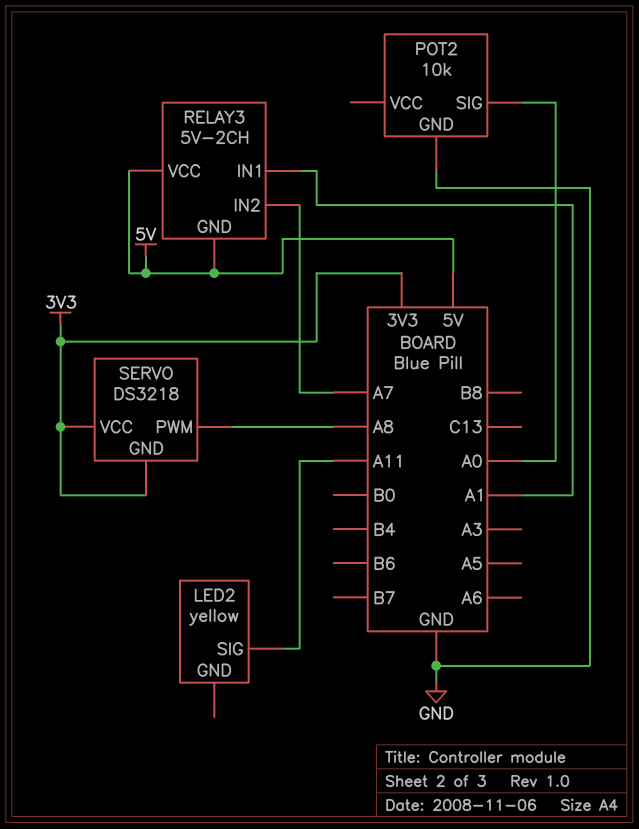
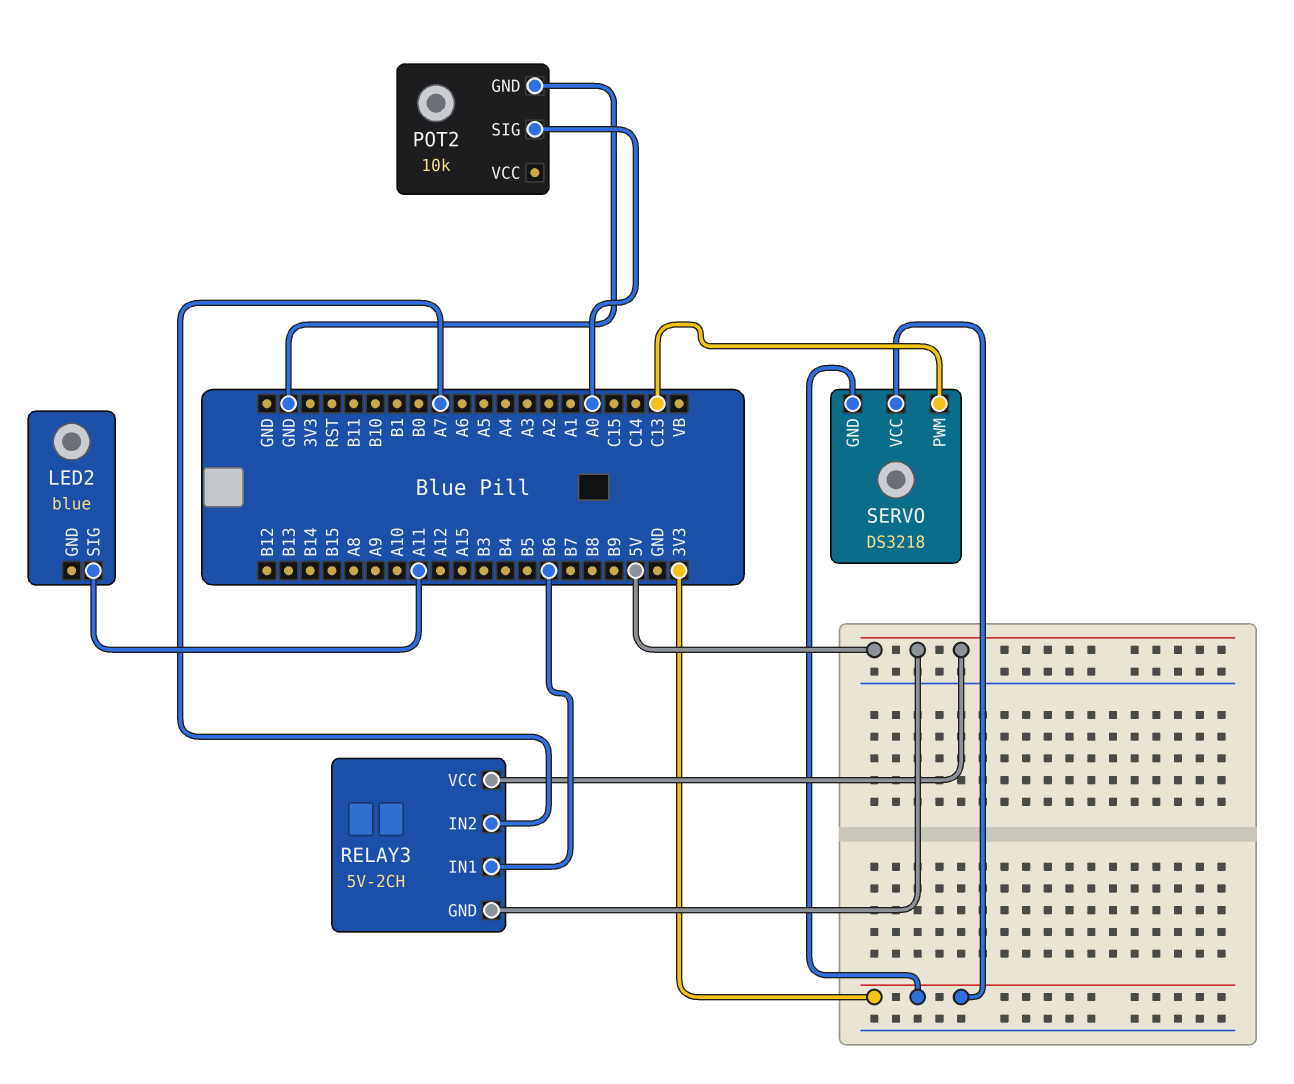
LED2: yellow -> blue
RELAY3 pin IN1: A1 -> B6
SERVO pin PWM: A8 -> C13

